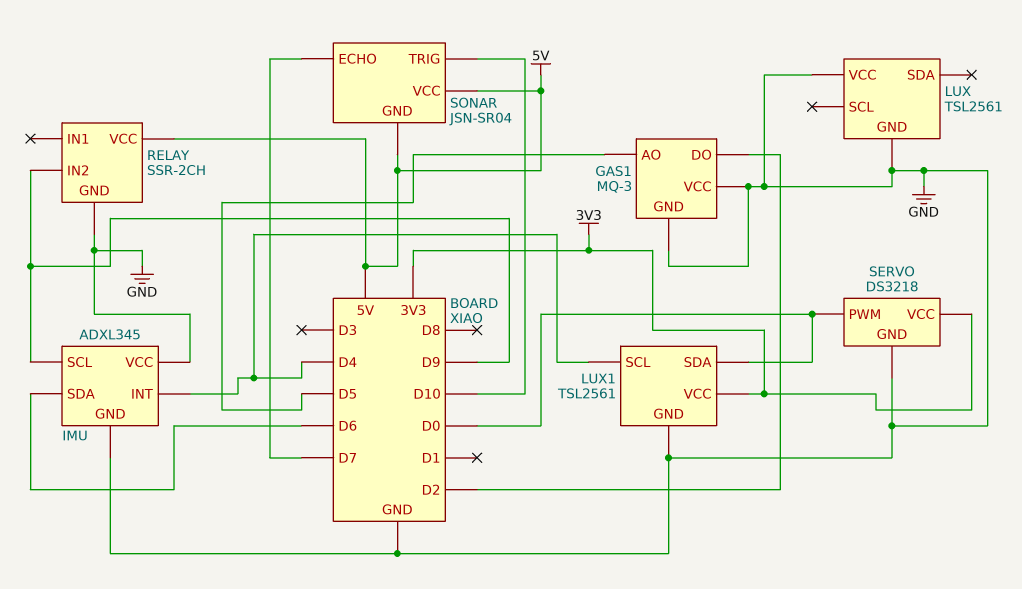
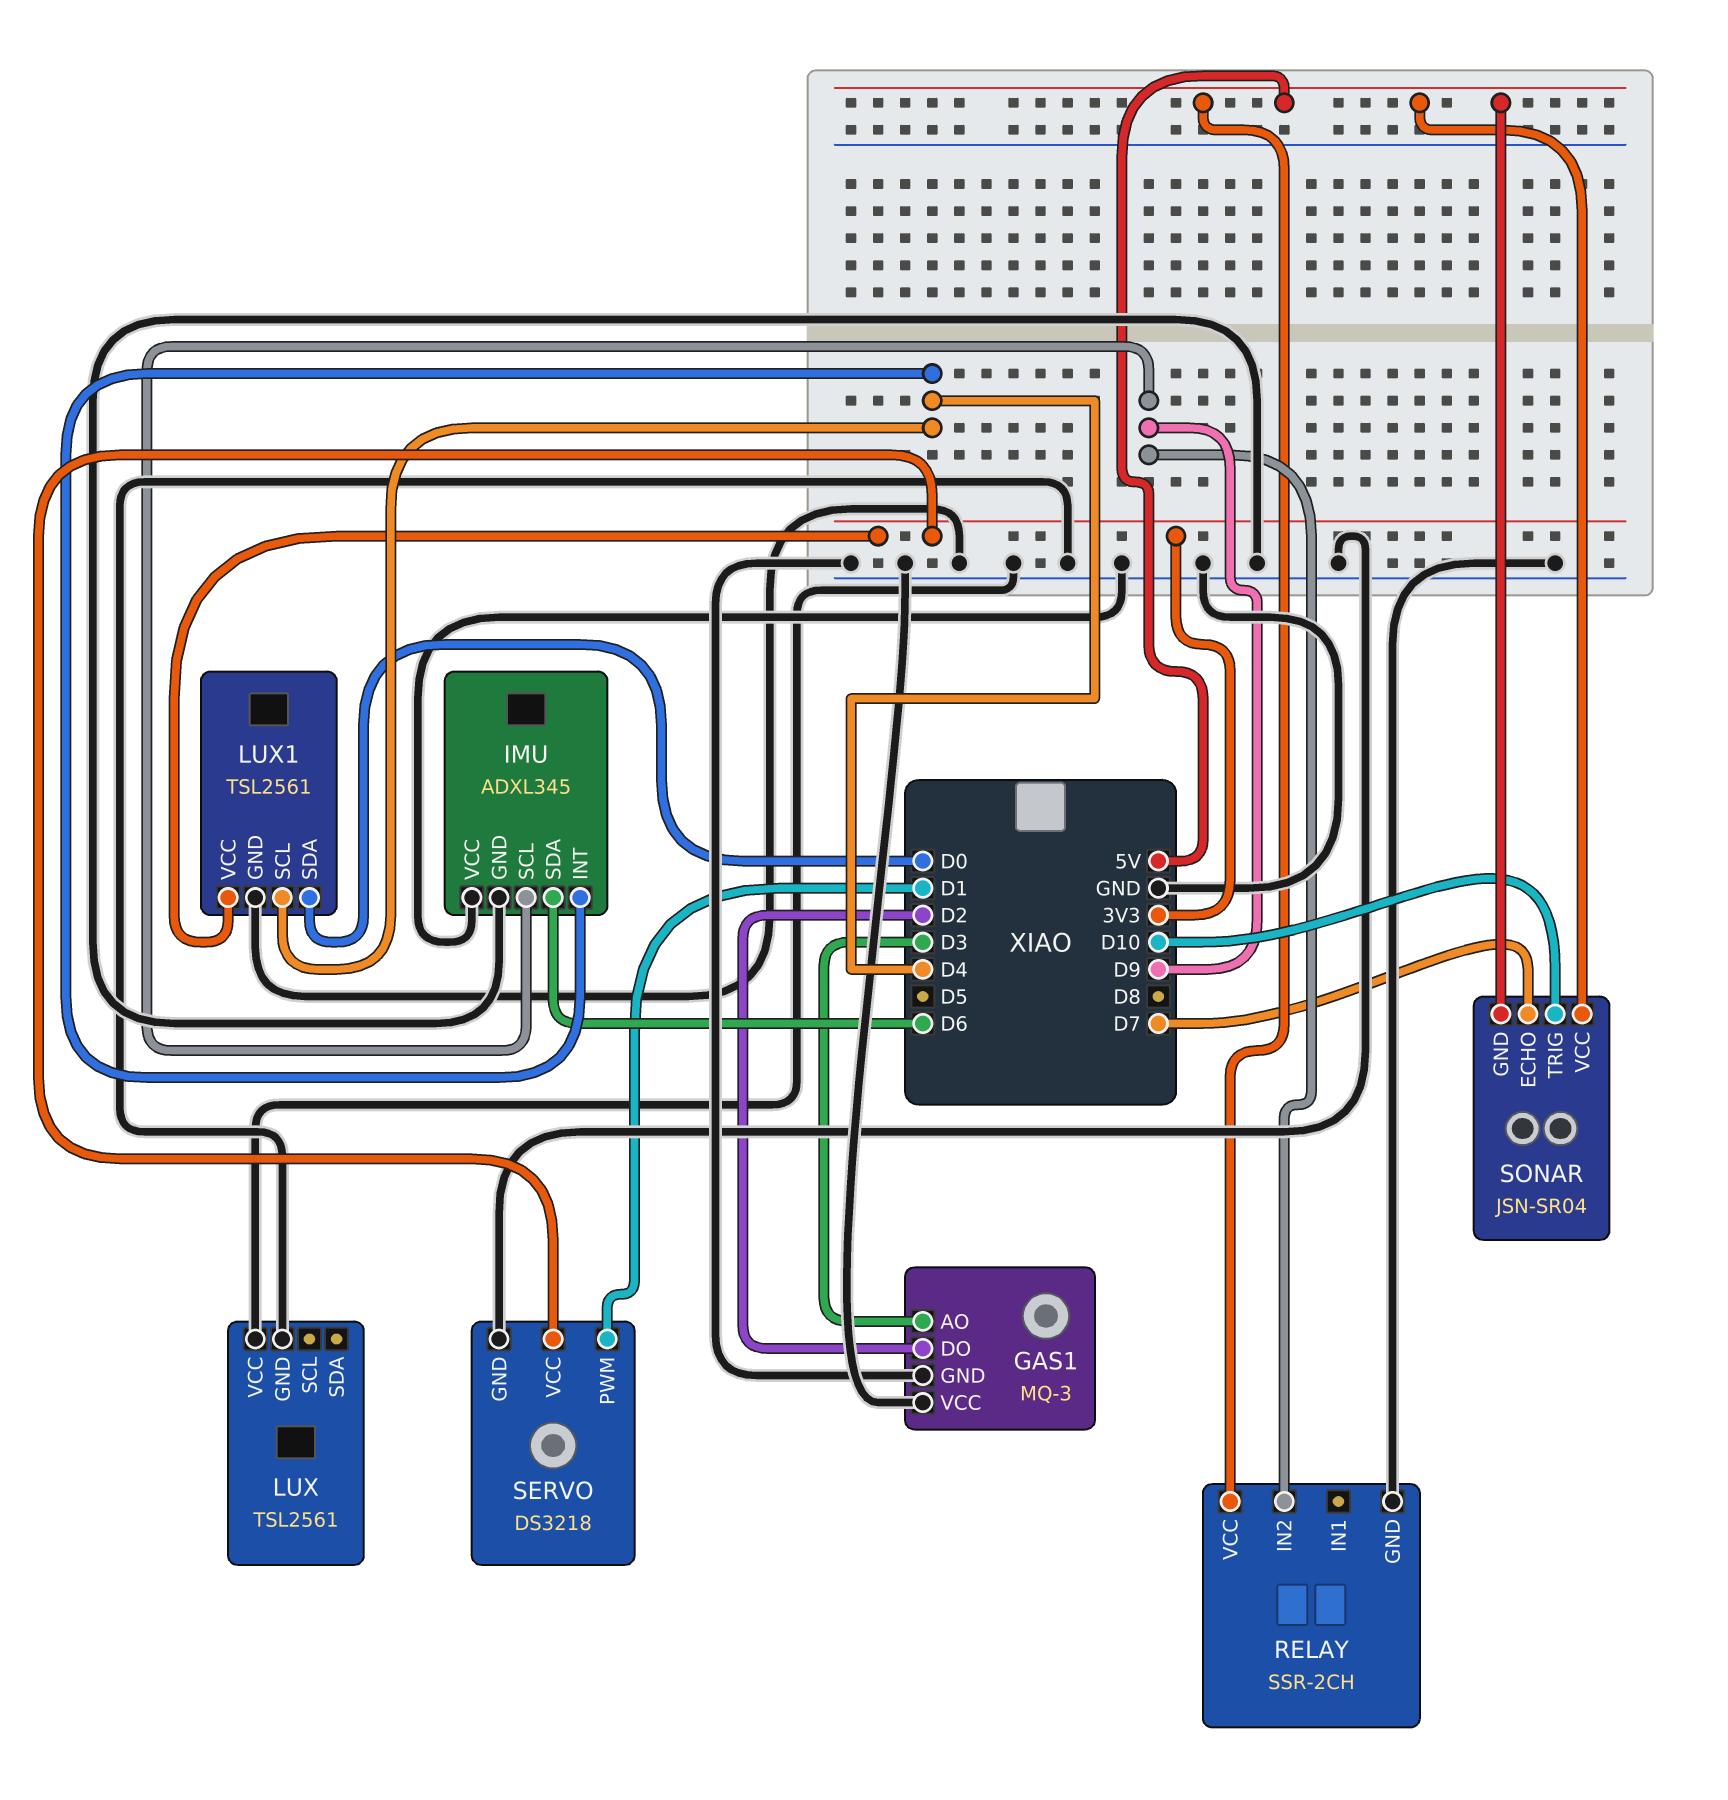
GAS1 pin AO: D5 -> D3
SERVO pin PWM: D0 -> D1

